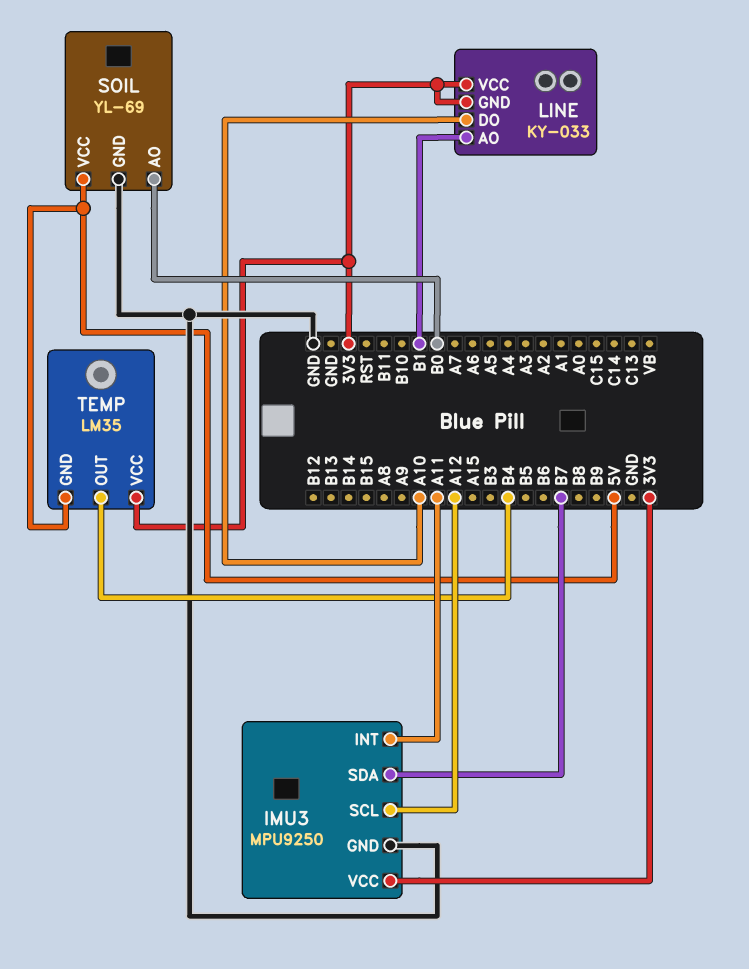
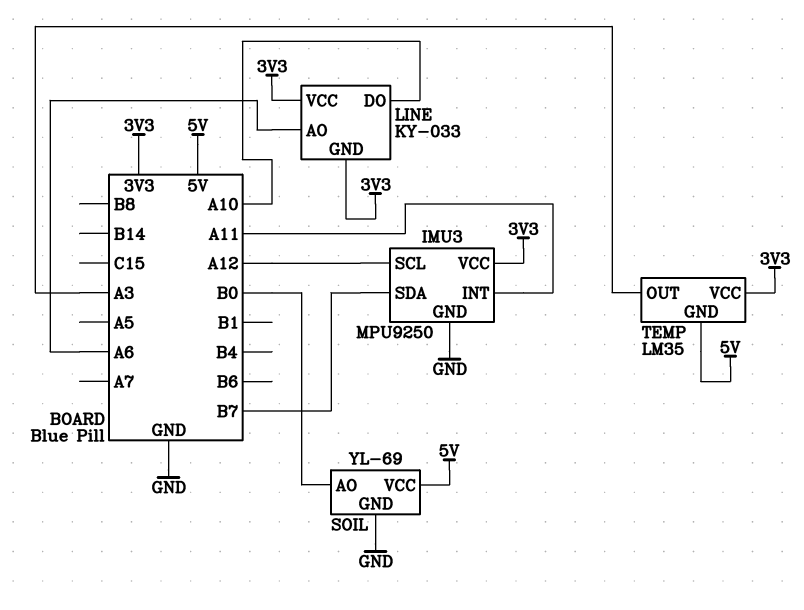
LINE pin AO: B1 -> A6
TEMP pin OUT: B4 -> A3

